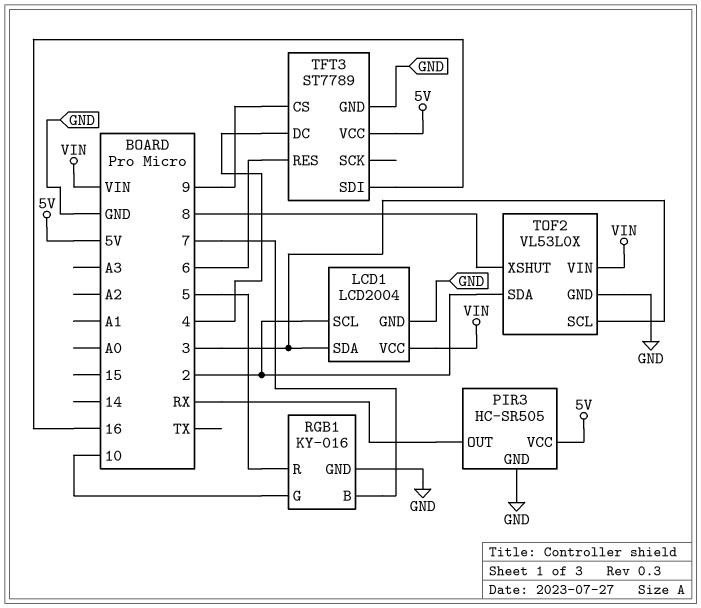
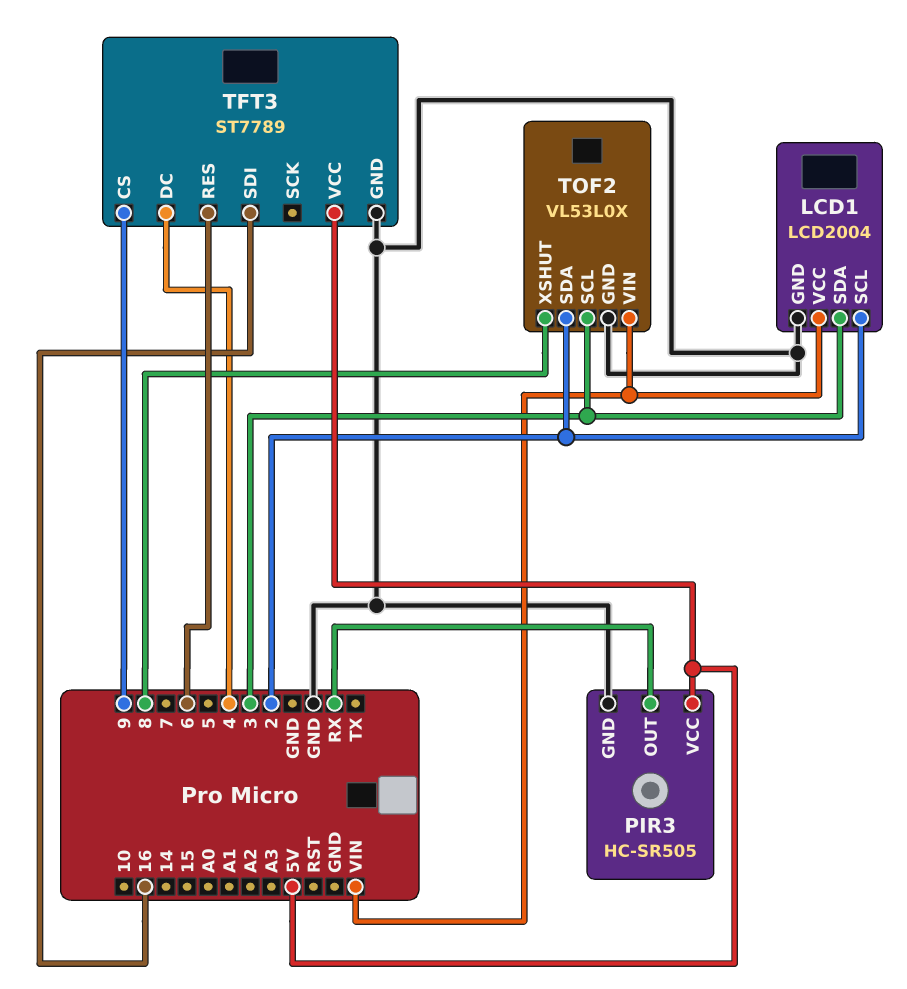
RGB1: KY-016 -> none
RGB1 pin B: 7 -> none
RGB1 pin G: 10 -> none
RGB1 pin GND: GND -> none
RGB1 pin R: 5 -> none

